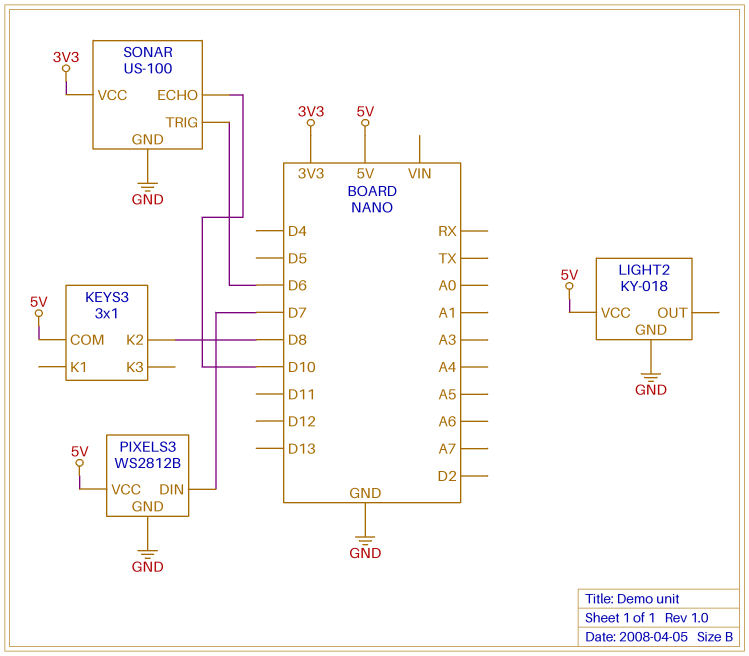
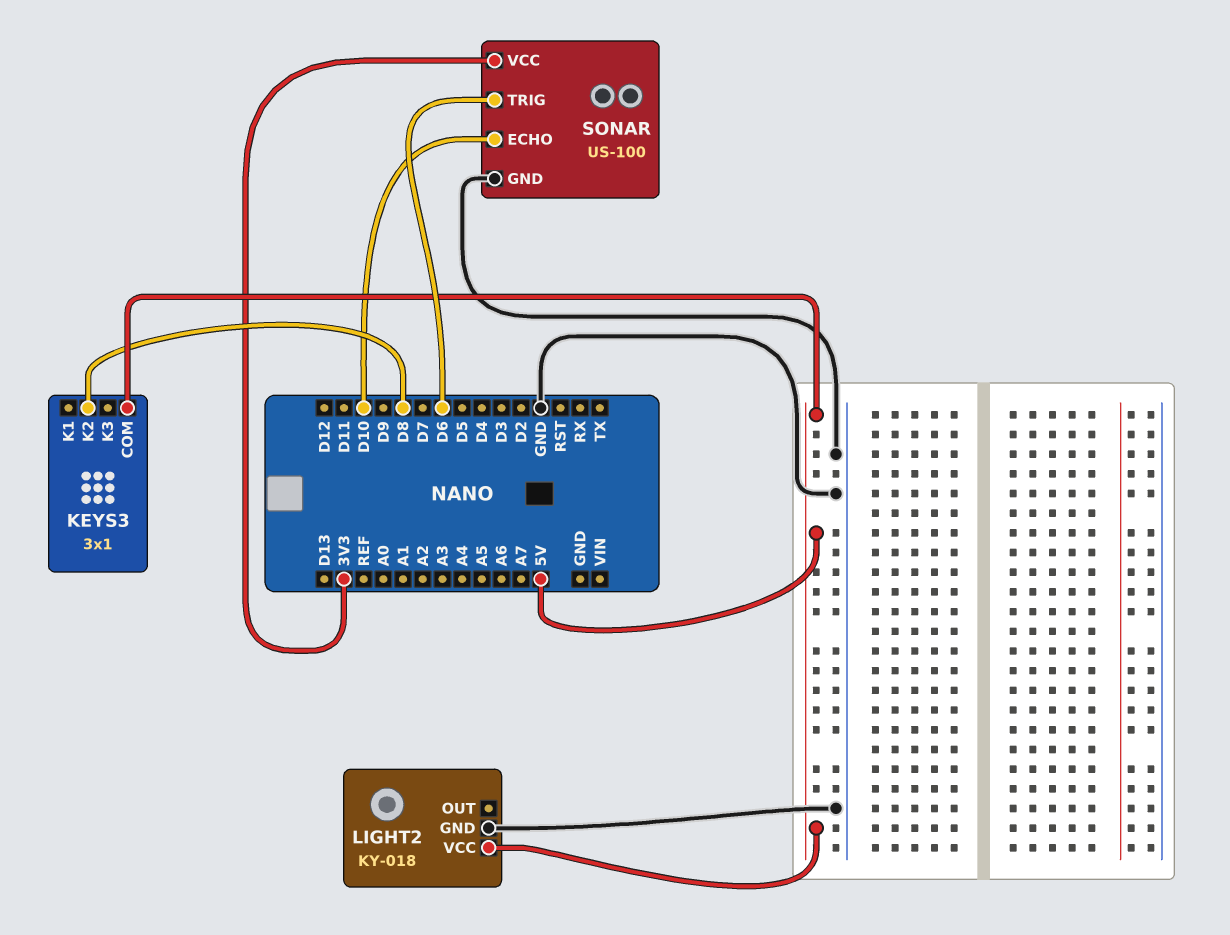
PIXELS3: WS2812B -> none
PIXELS3 pin DIN: D7 -> none
PIXELS3 pin GND: GND -> none
PIXELS3 pin VCC: 5V -> none

